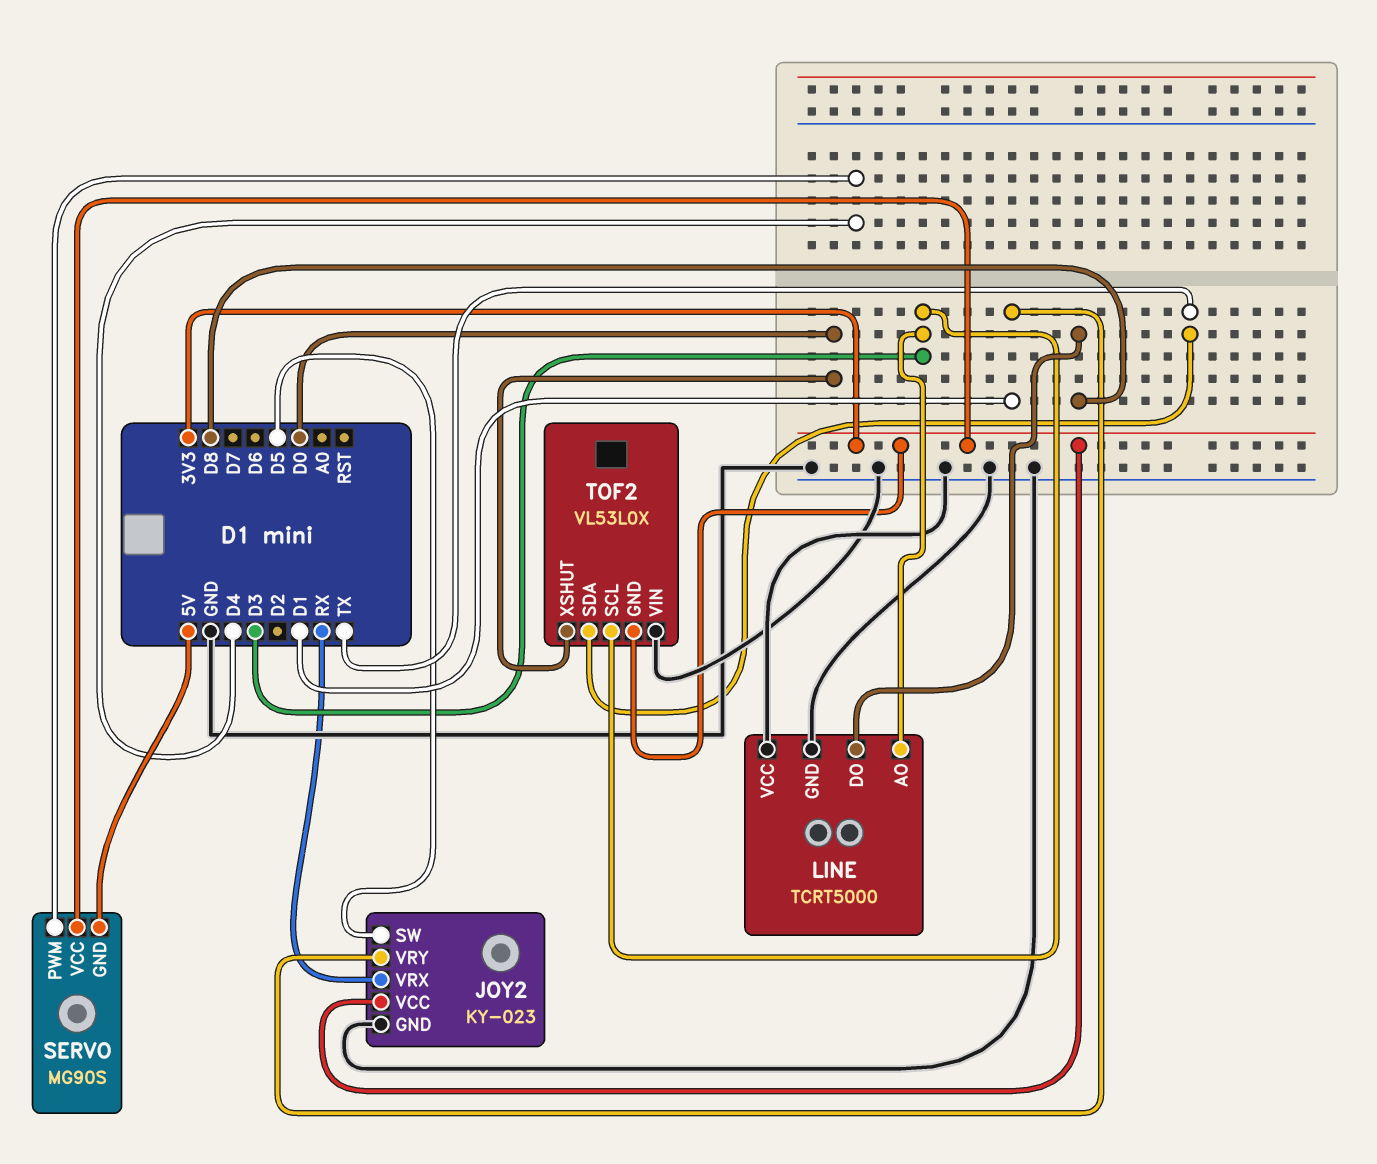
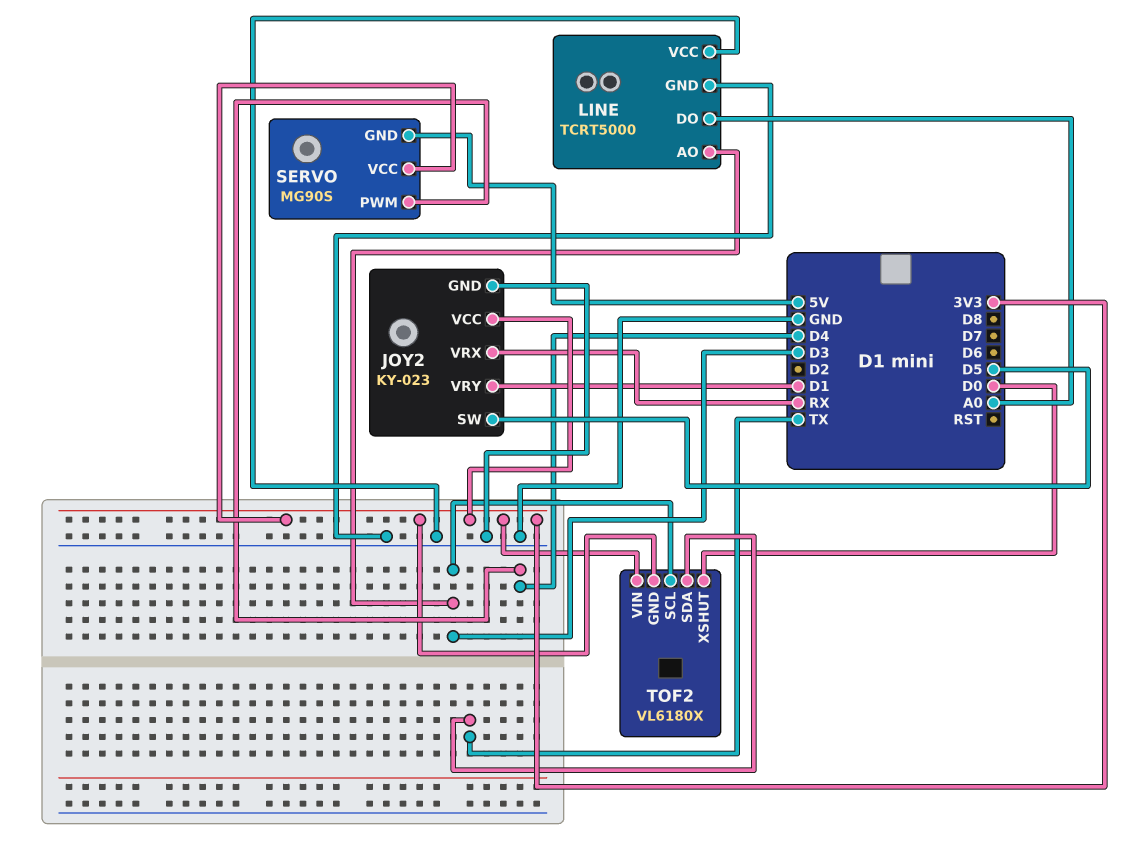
LINE pin DO: D8 -> A0
TOF2: VL53L0X -> VL6180X
TOF2 pin VIN: GND -> 3V3

